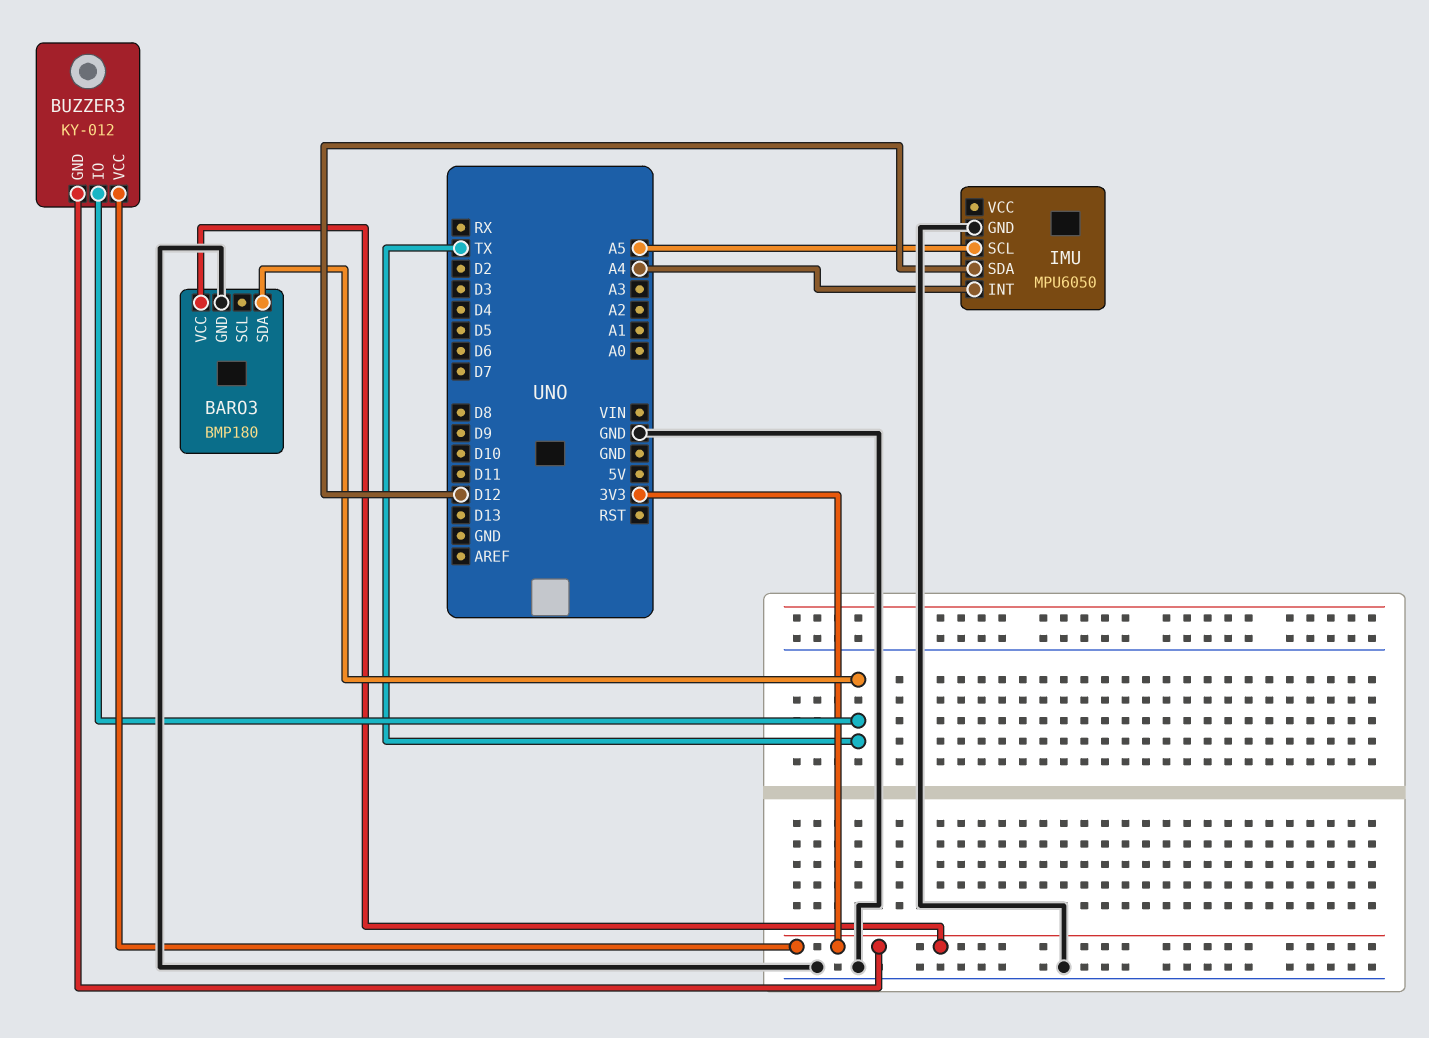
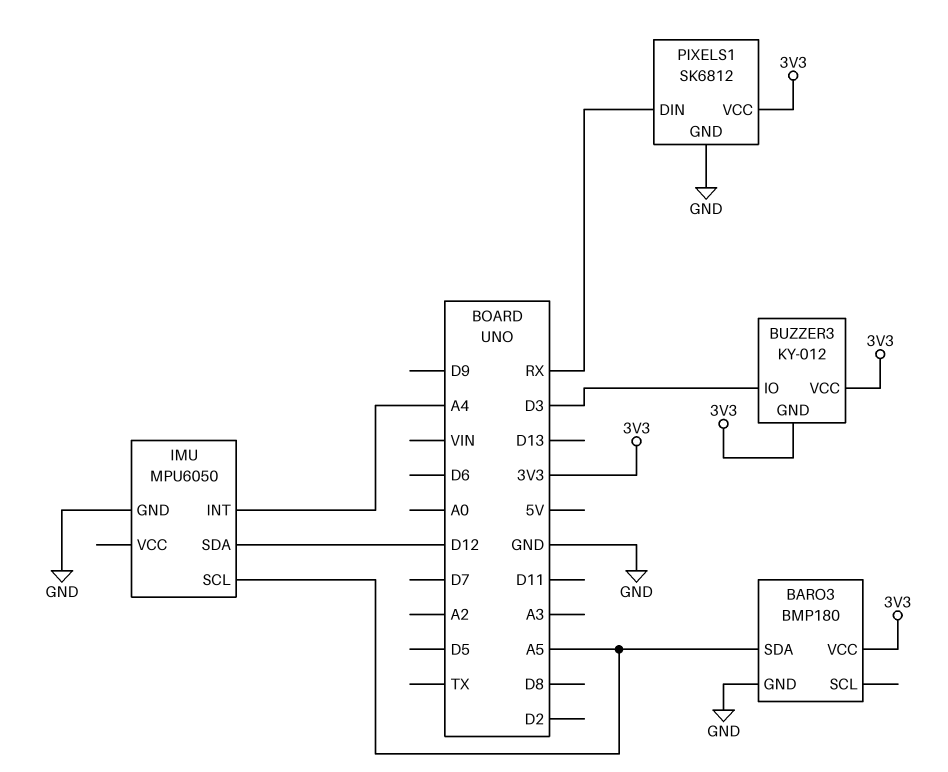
BARO3 pin SDA: TX -> A5
BUZZER3 pin IO: TX -> D3
PIXELS1: none -> SK6812
PIXELS1 pin DIN: none -> RX
PIXELS1 pin GND: none -> GND
PIXELS1 pin VCC: none -> 3V3

